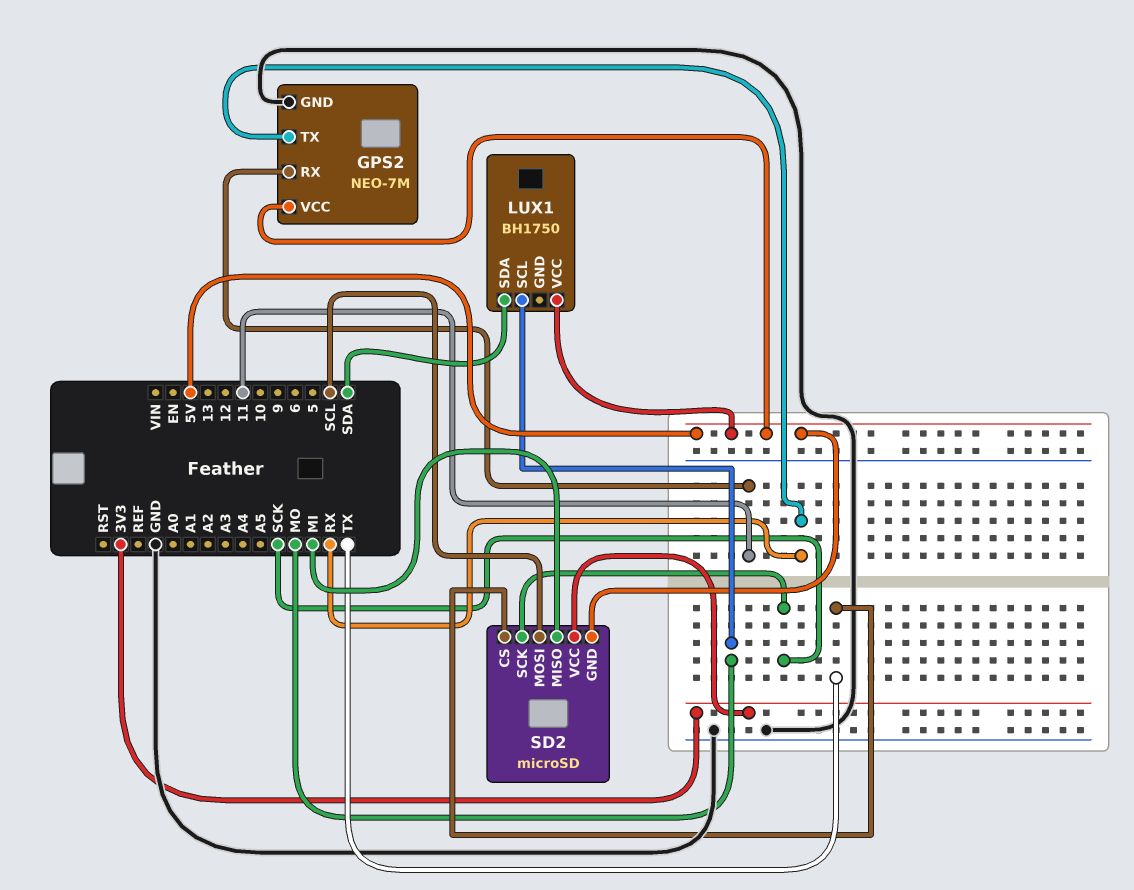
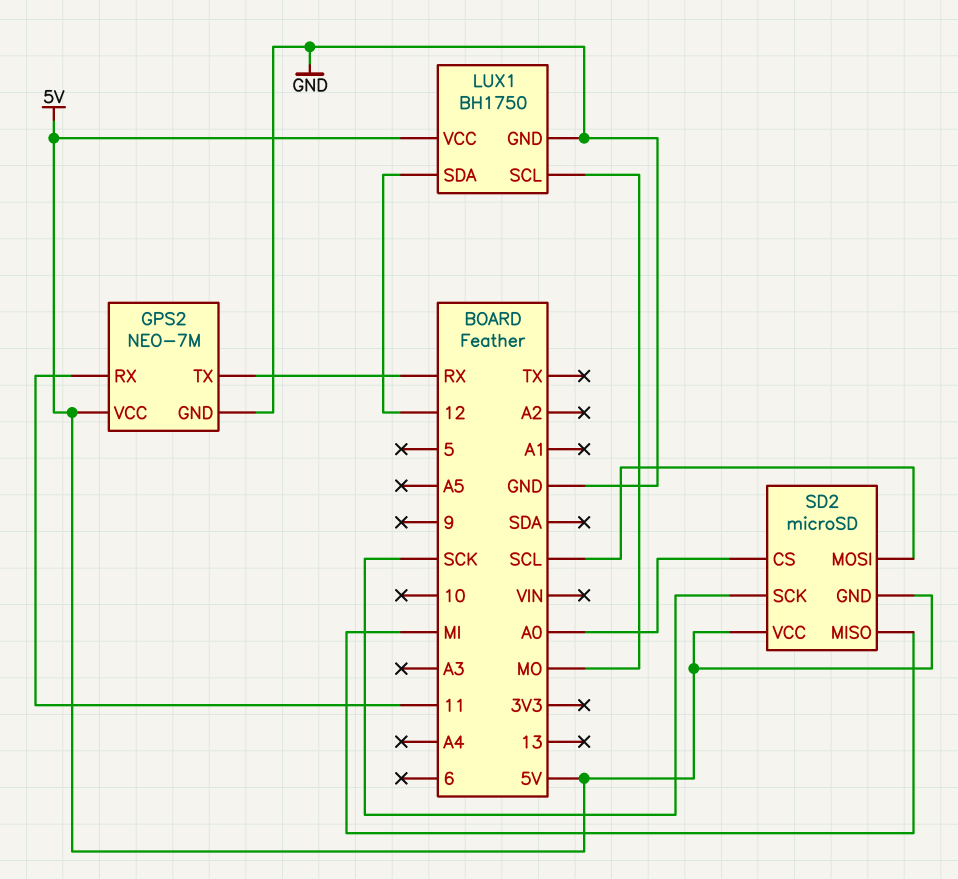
LUX1 pin GND: none -> GND
LUX1 pin SDA: SDA -> 12
SD2 pin CS: TX -> A0
SD2 pin VCC: 3V3 -> 5V

